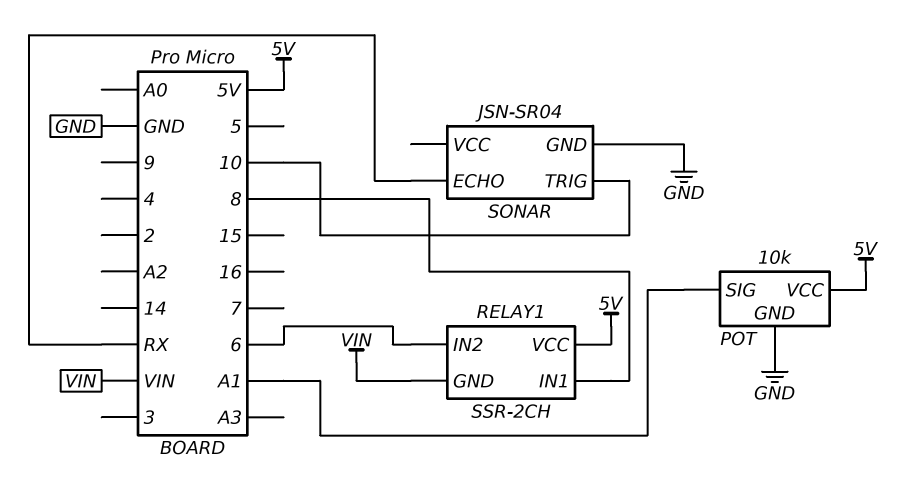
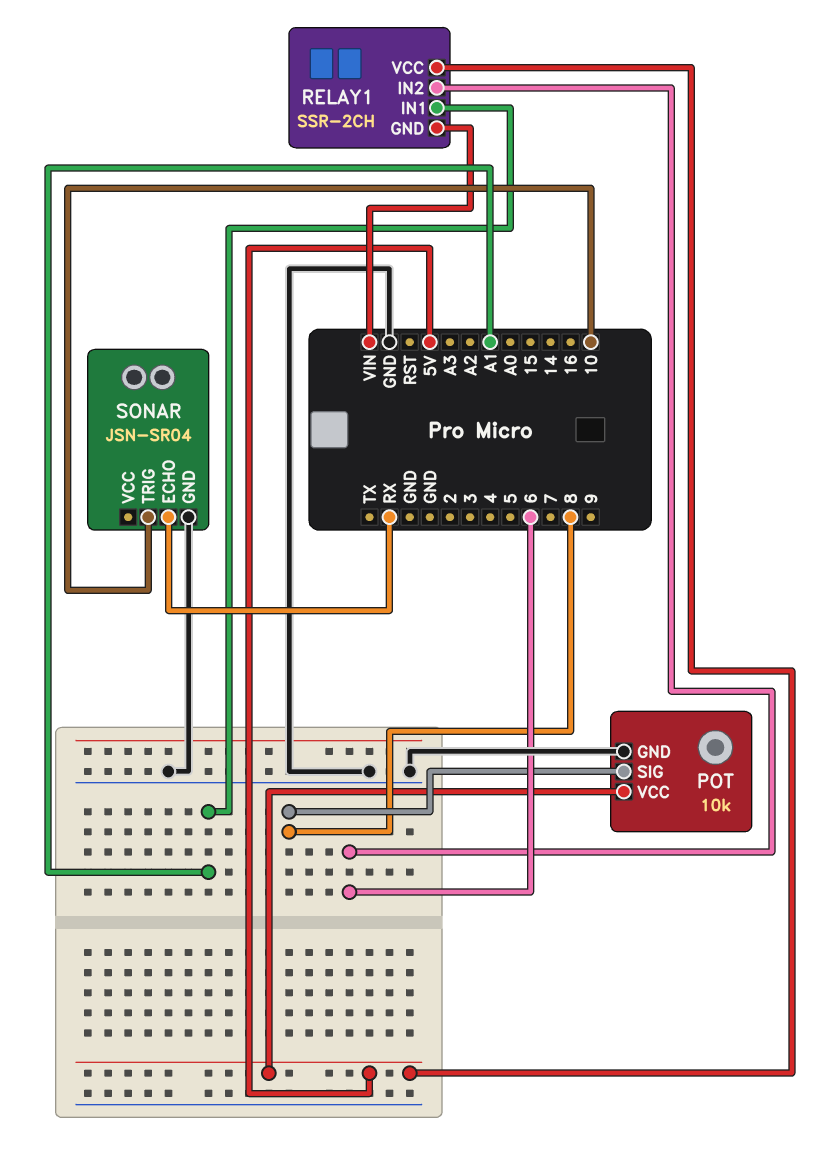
POT pin SIG: A1 -> 8
RELAY1 pin IN1: 8 -> A1

